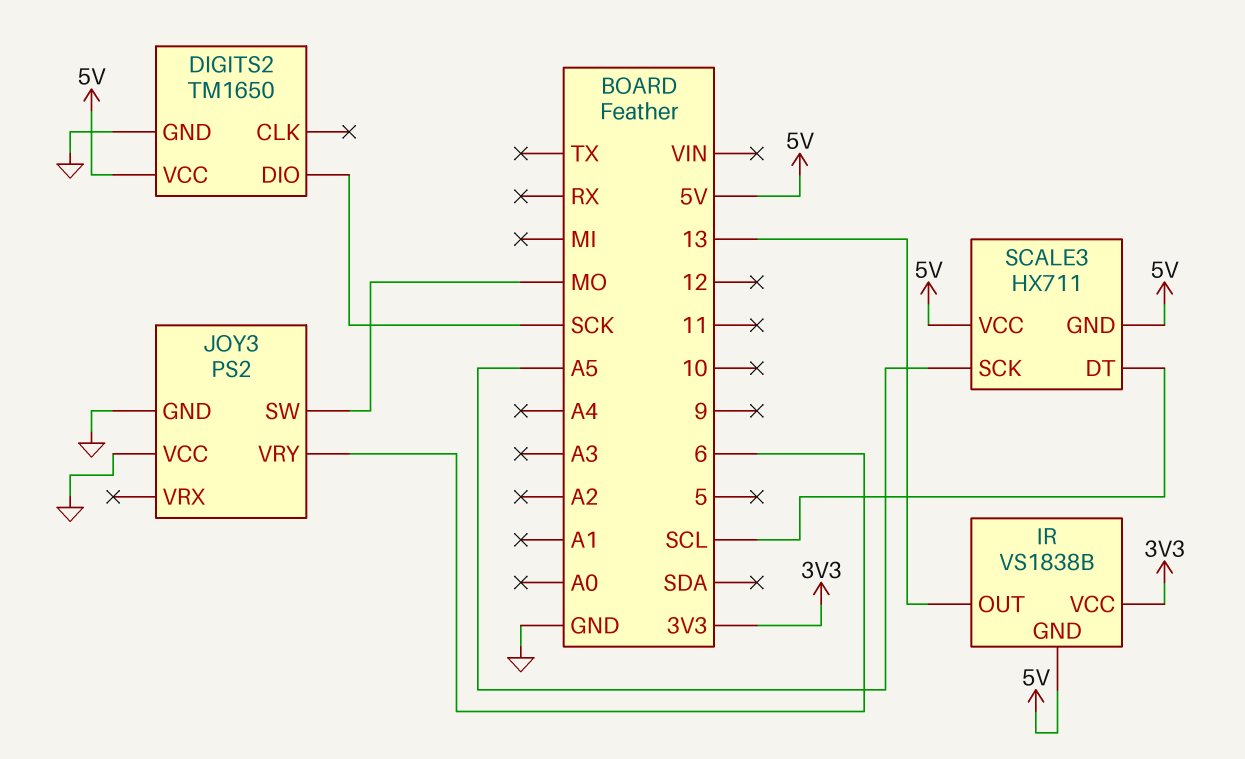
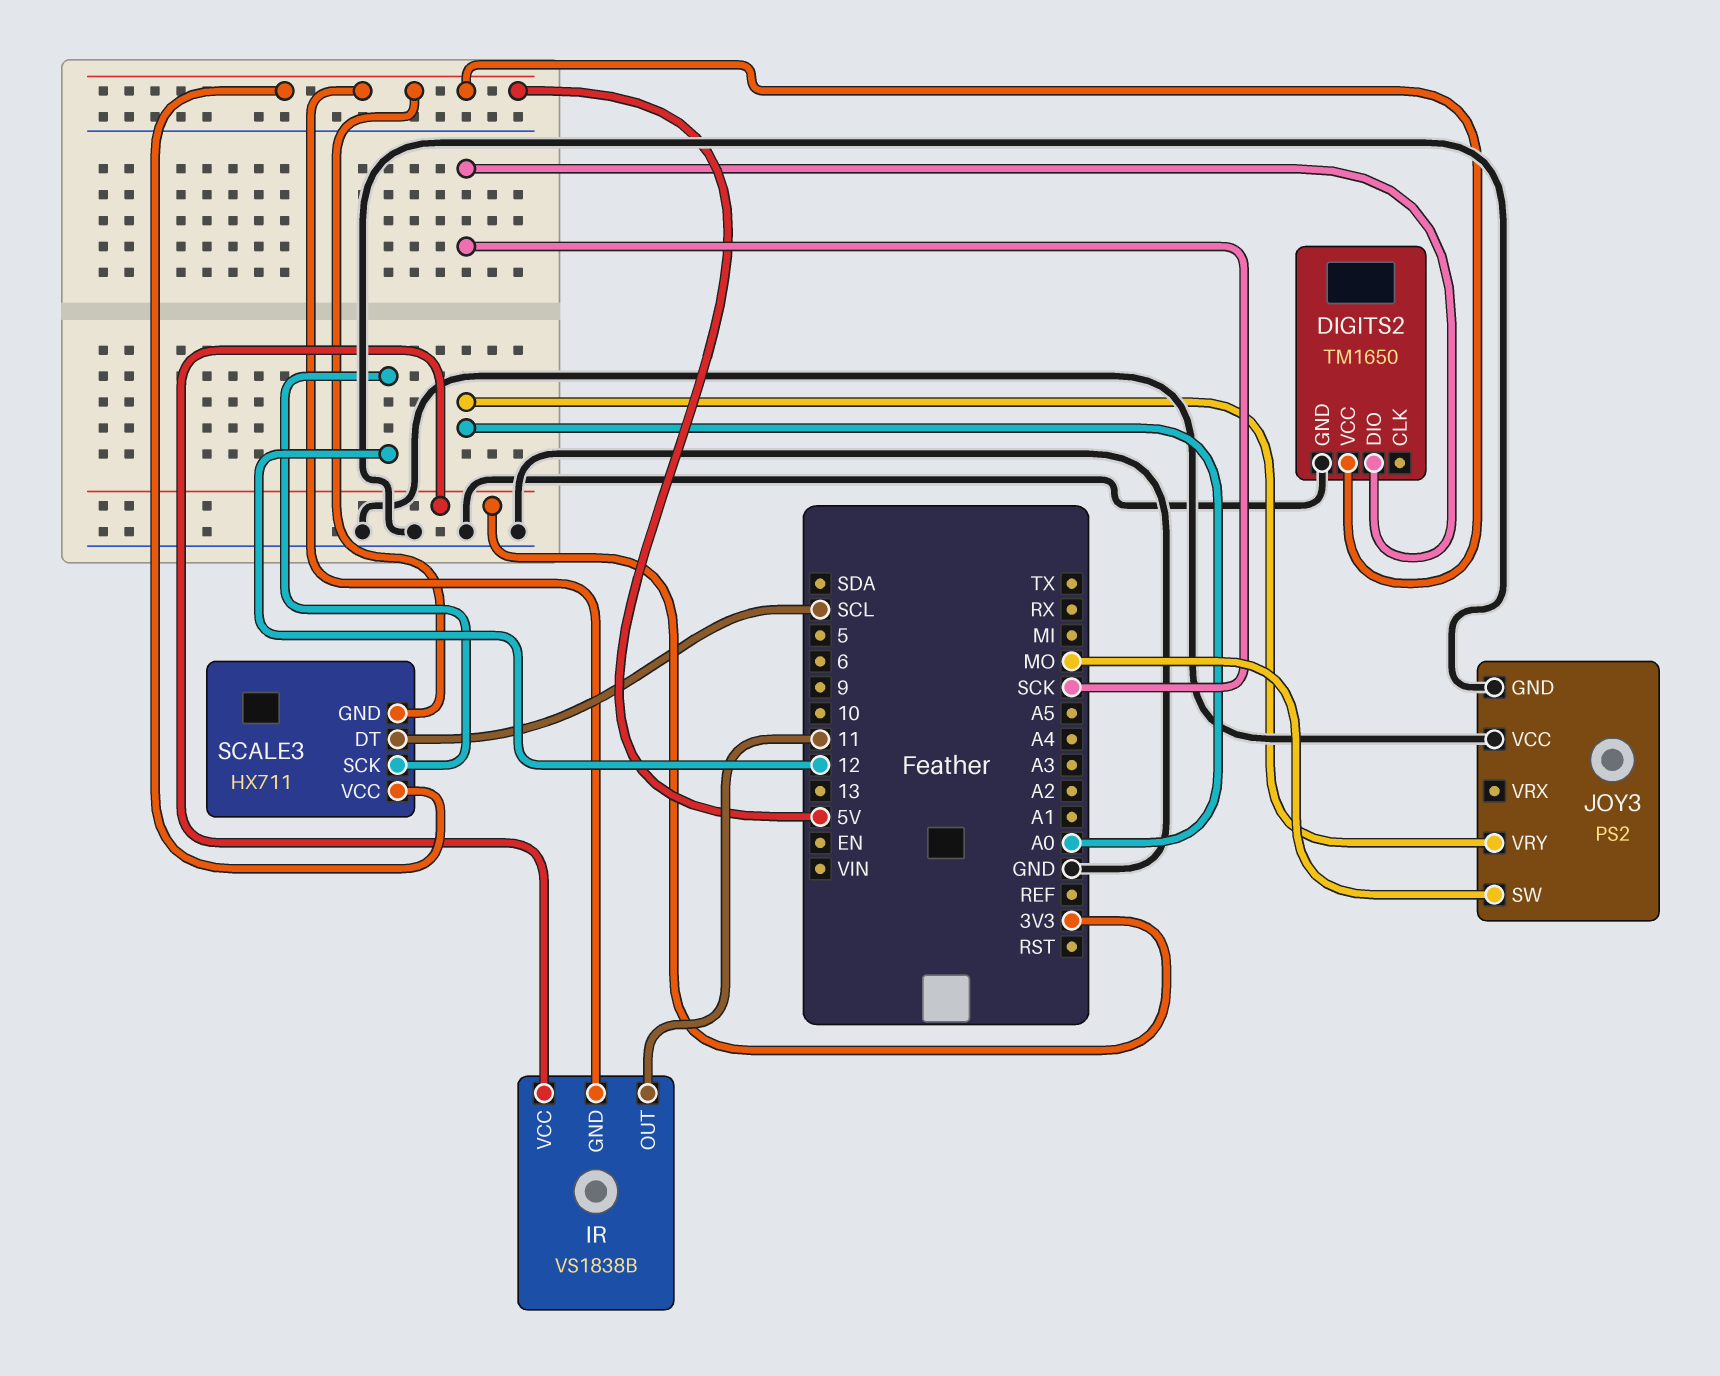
IR pin OUT: 13 -> 11
JOY3 pin VRY: 6 -> A0
SCALE3 pin SCK: A5 -> 12

